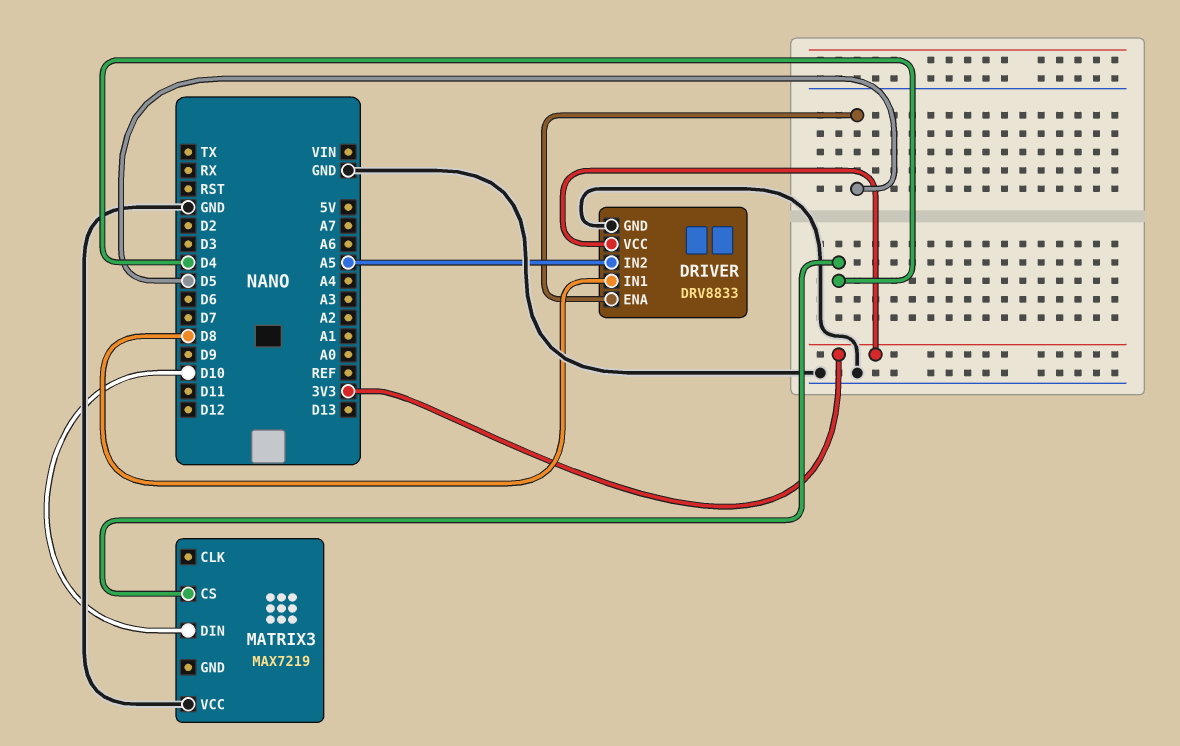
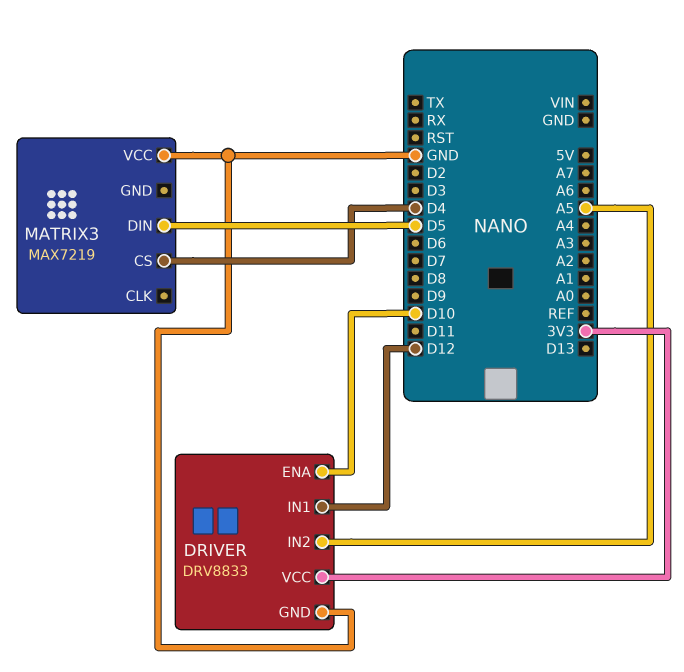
DRIVER pin ENA: D5 -> D10
DRIVER pin IN1: D8 -> D12
MATRIX3 pin DIN: D10 -> D5

